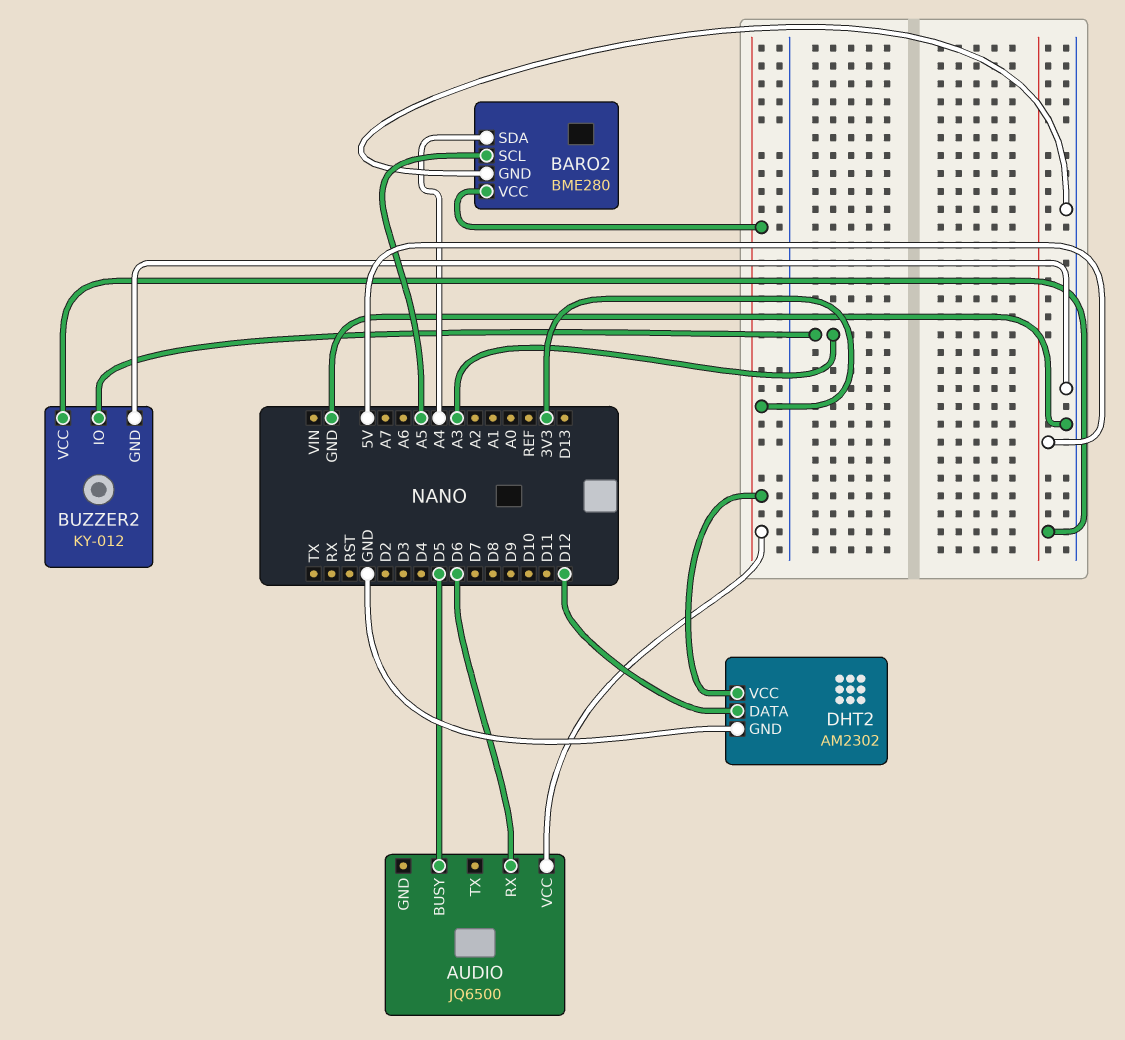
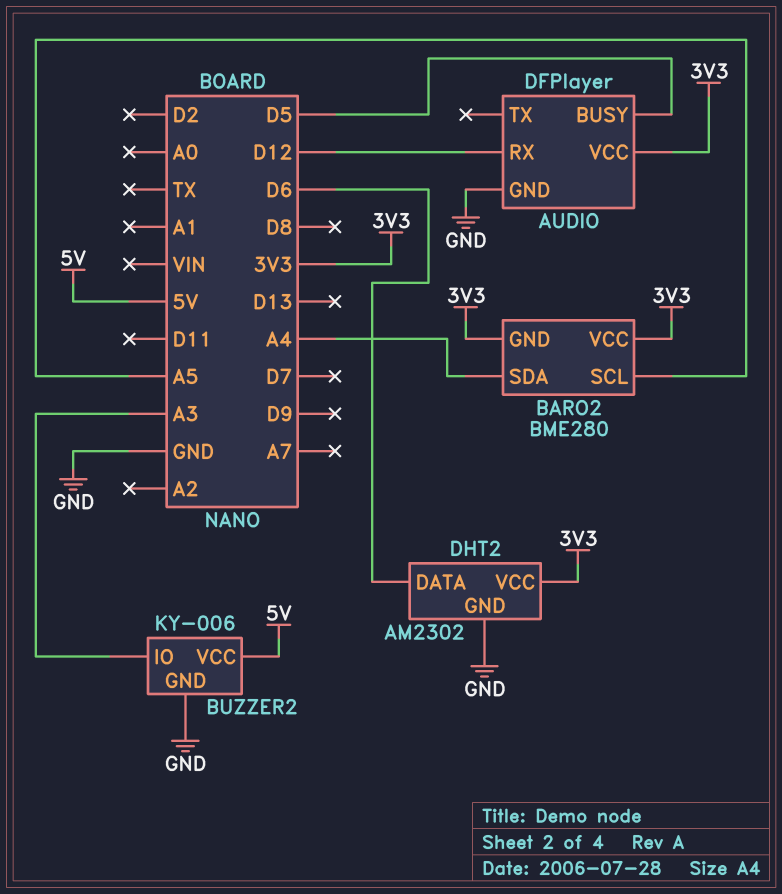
AUDIO: JQ6500 -> DFPlayer
AUDIO pin GND: none -> GND
AUDIO pin RX: D6 -> D12
BARO2 pin GND: GND -> 3V3
BUZZER2: KY-012 -> KY-006
DHT2 pin DATA: D12 -> D6

